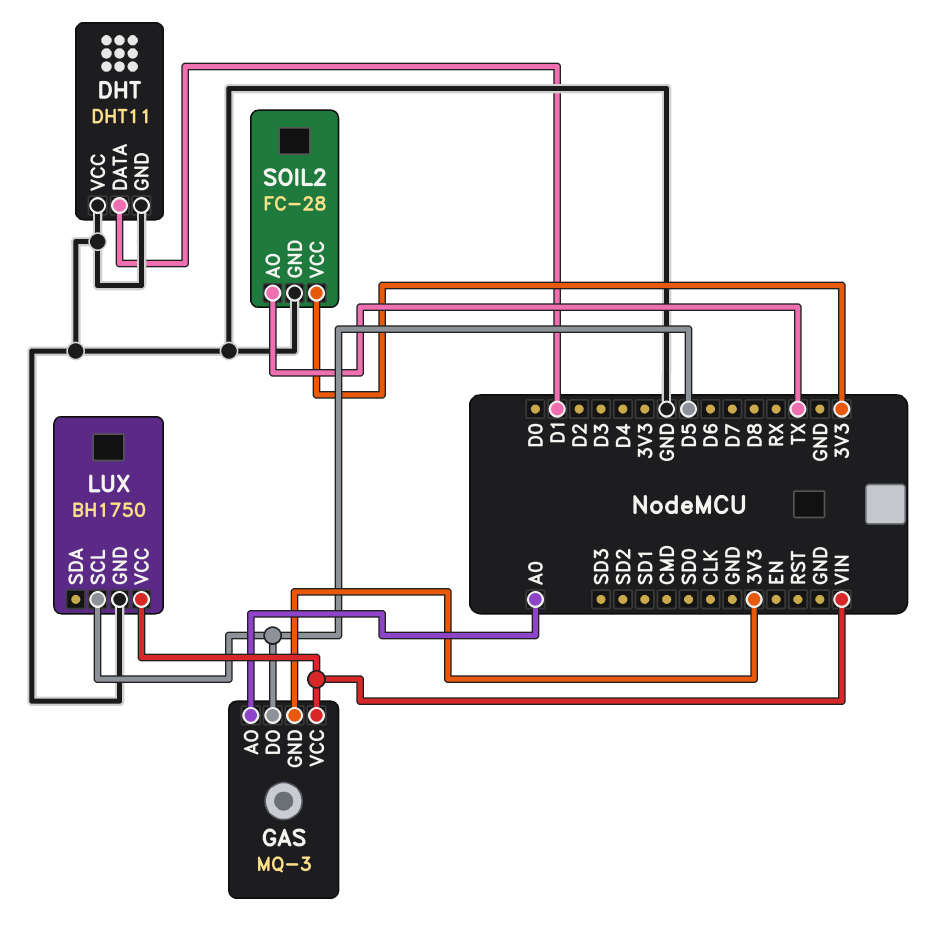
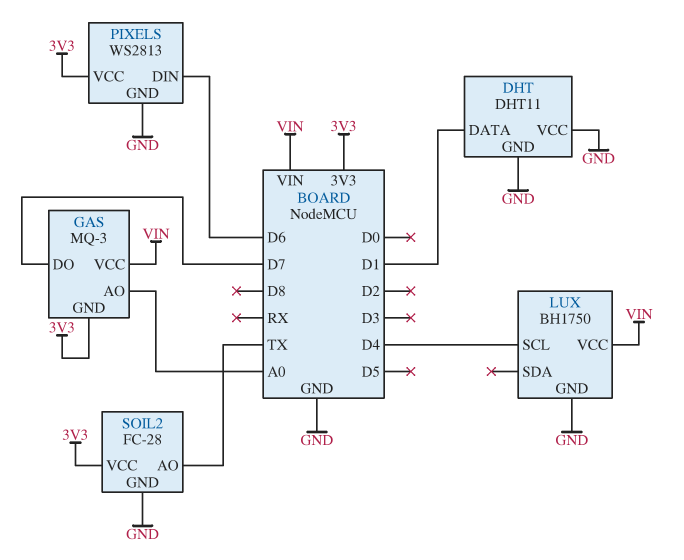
GAS pin DO: D5 -> D7
LUX pin SCL: D5 -> D4
PIXELS: none -> WS2813
PIXELS pin DIN: none -> D6
PIXELS pin GND: none -> GND
PIXELS pin VCC: none -> 3V3

